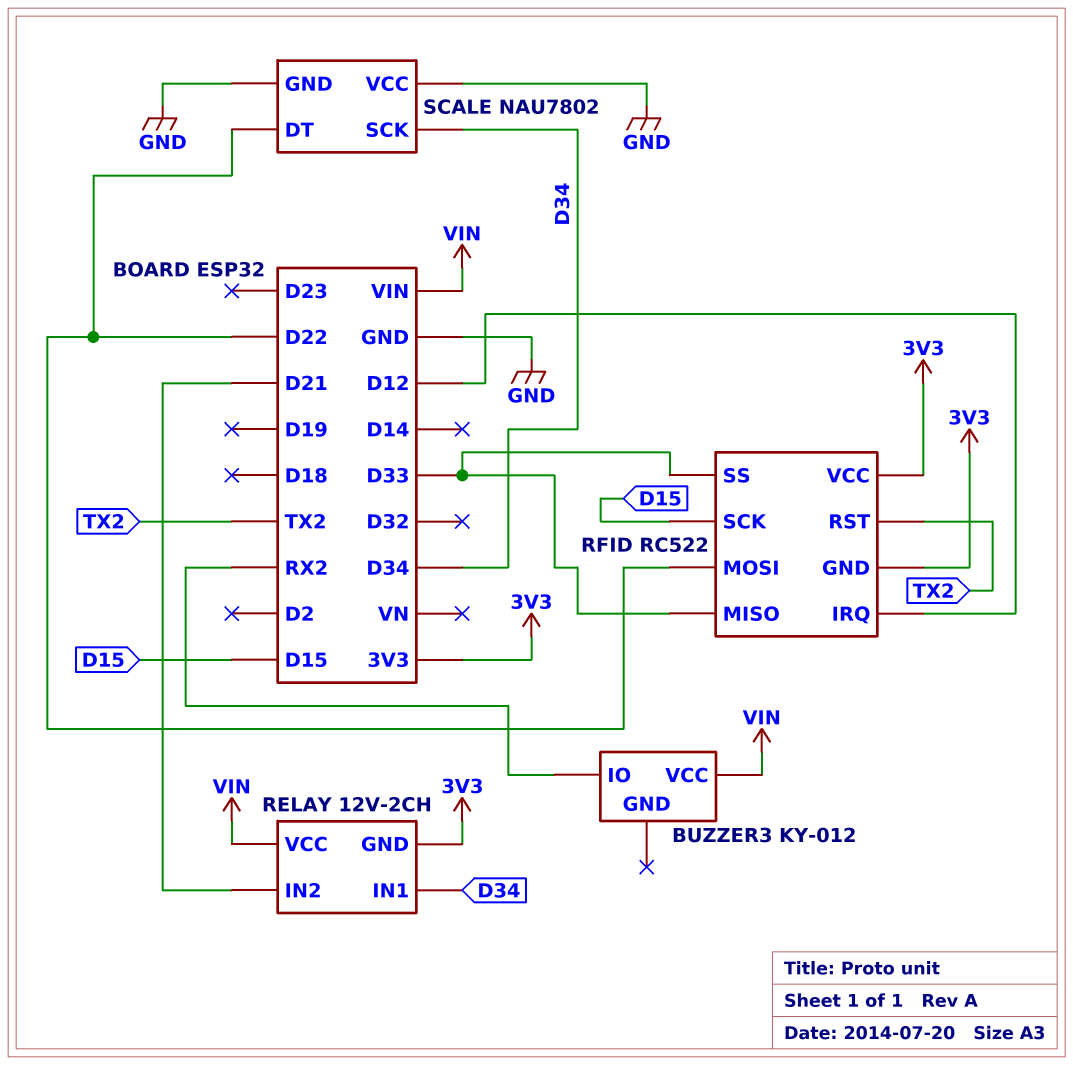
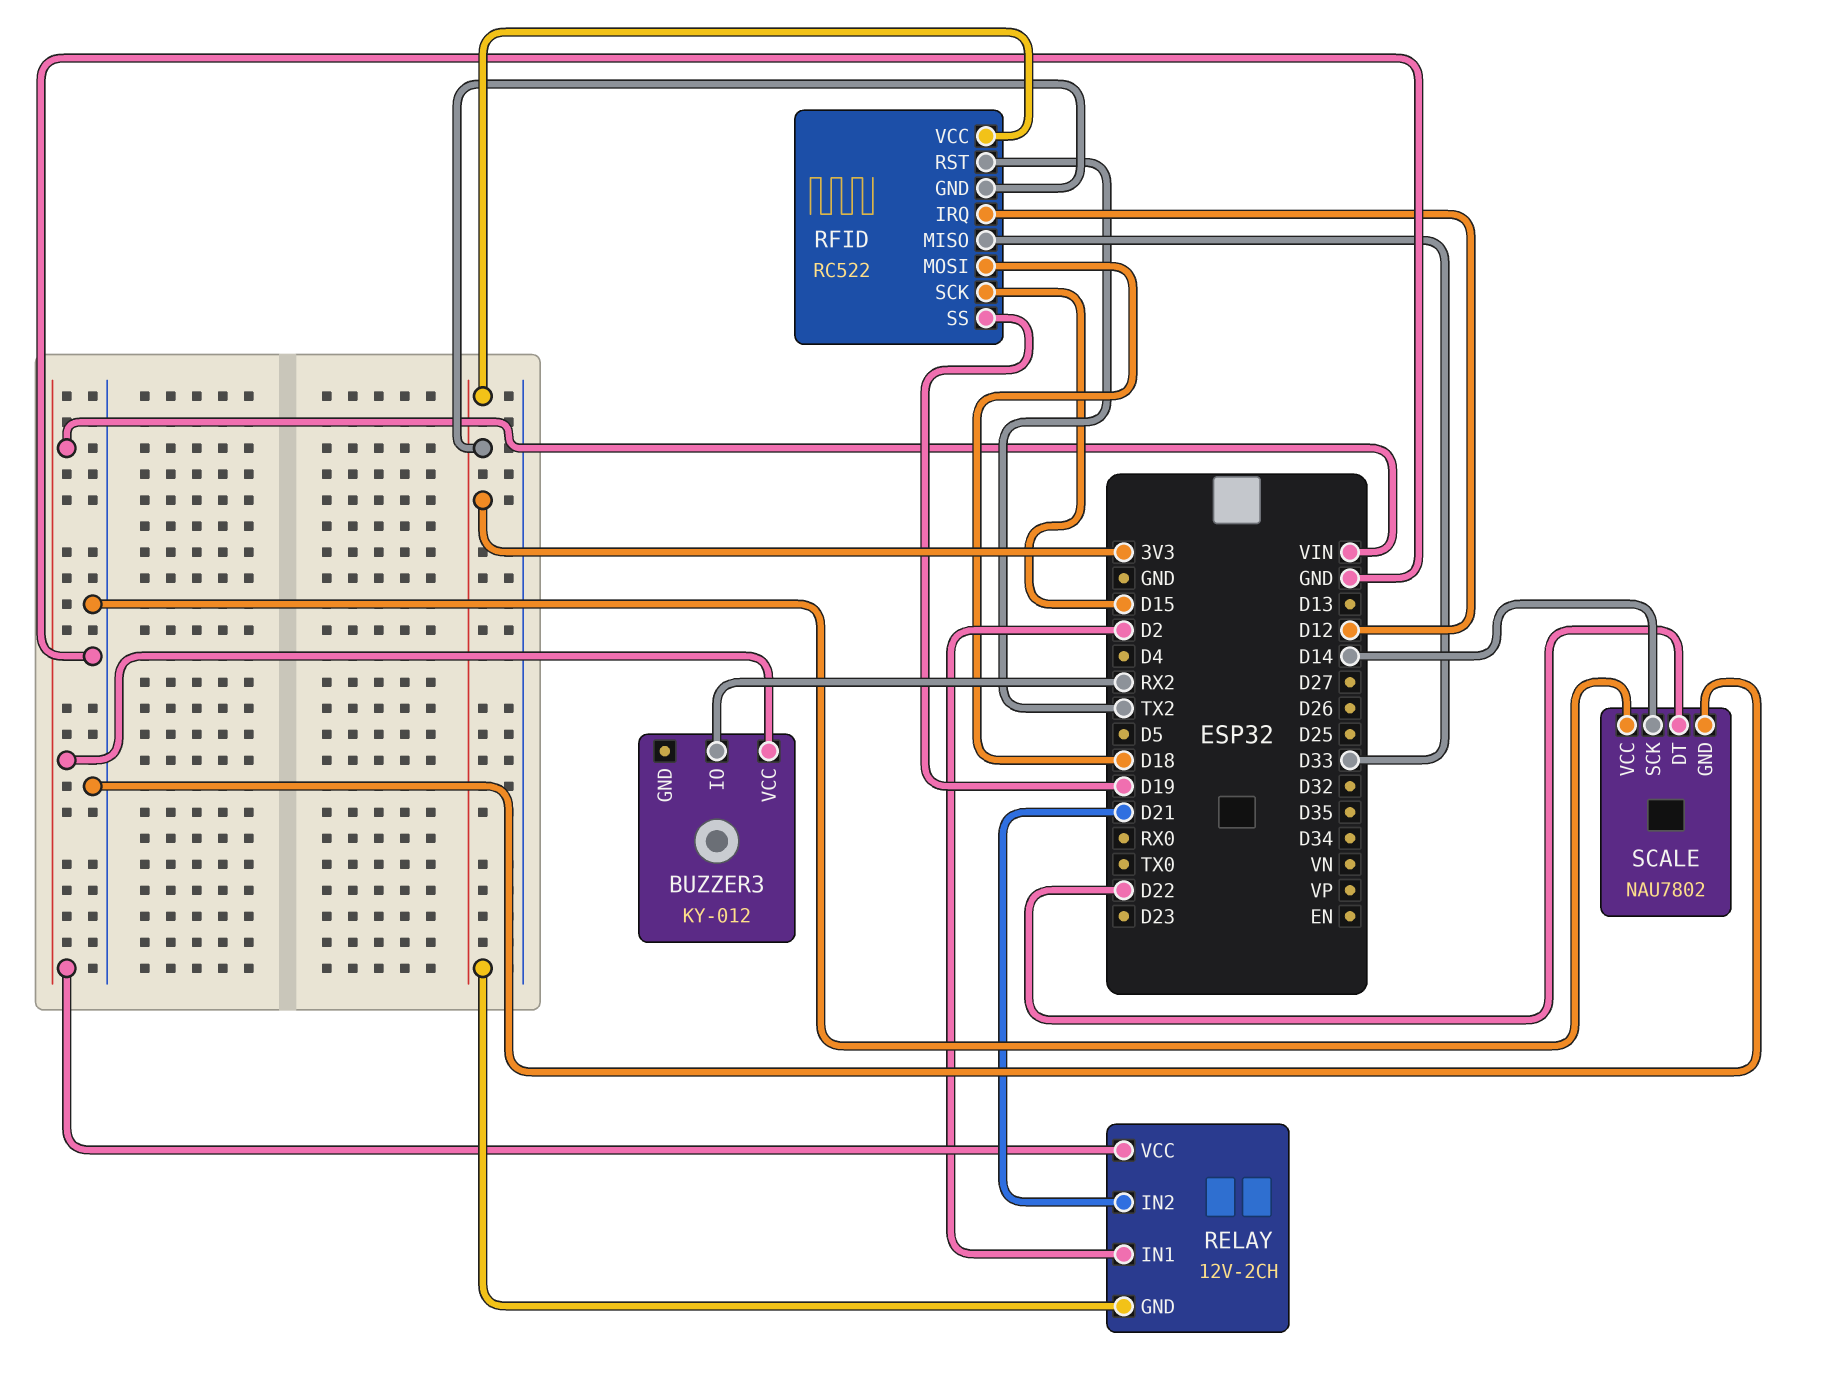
RELAY pin IN1: D34 -> D2
RFID pin MOSI: D22 -> D18
RFID pin SS: D33 -> D19
SCALE pin SCK: D34 -> D14

